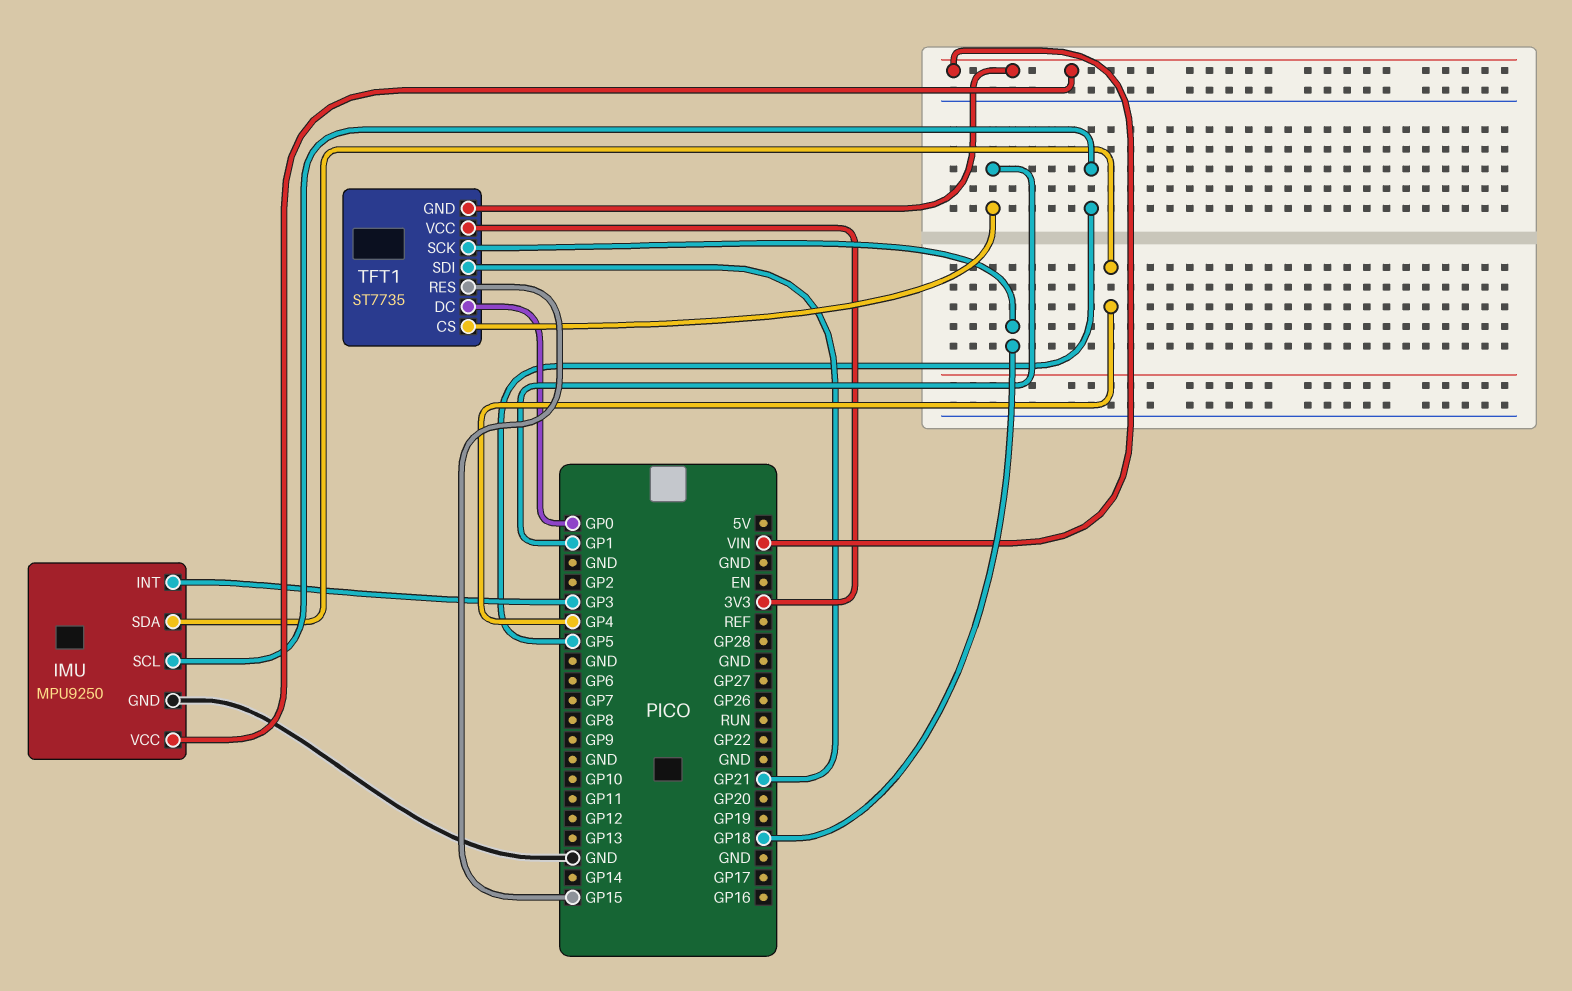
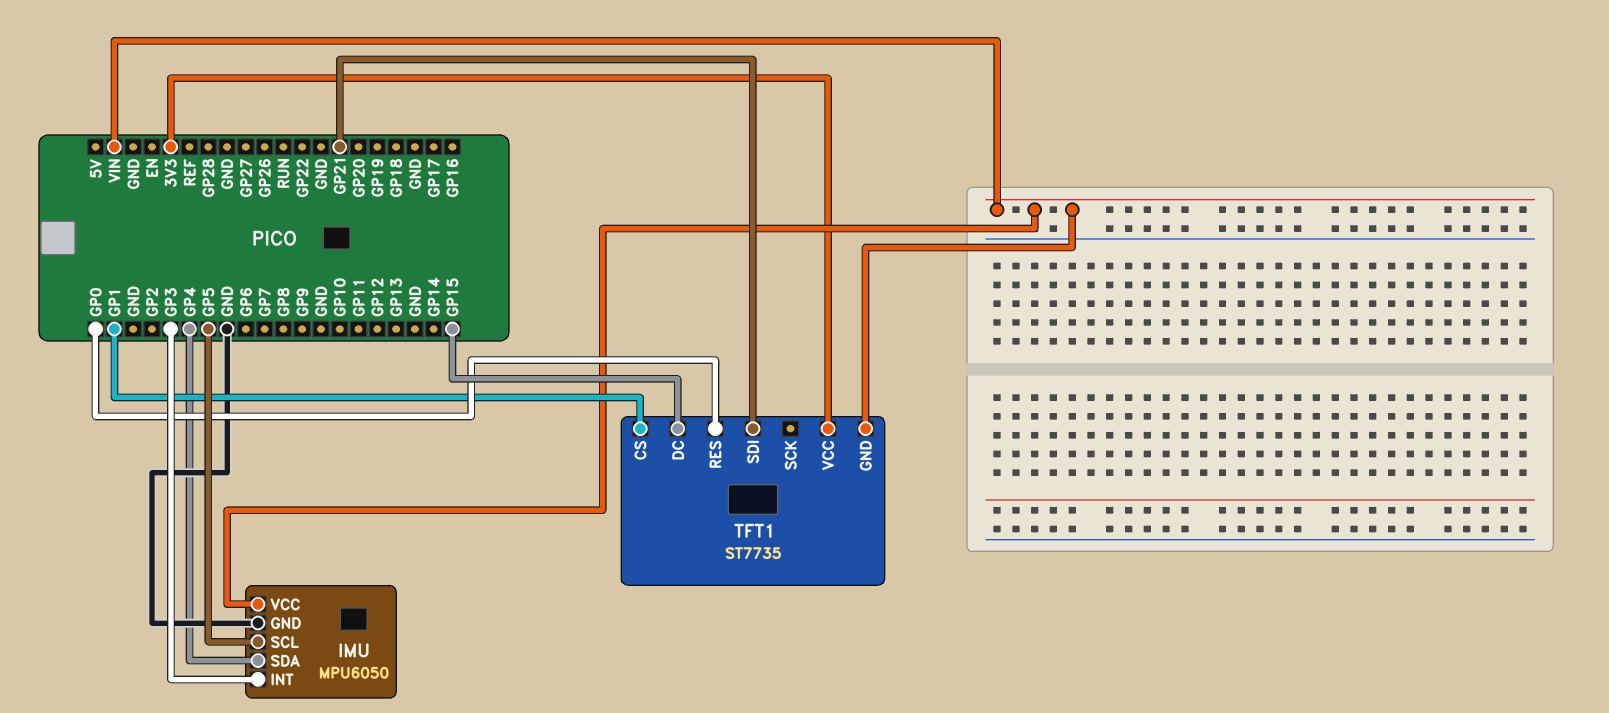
IMU: MPU9250 -> MPU6050
TFT1 pin DC: GP0 -> GP15
TFT1 pin RES: GP15 -> GP0
TFT1 pin SCK: GP18 -> none

